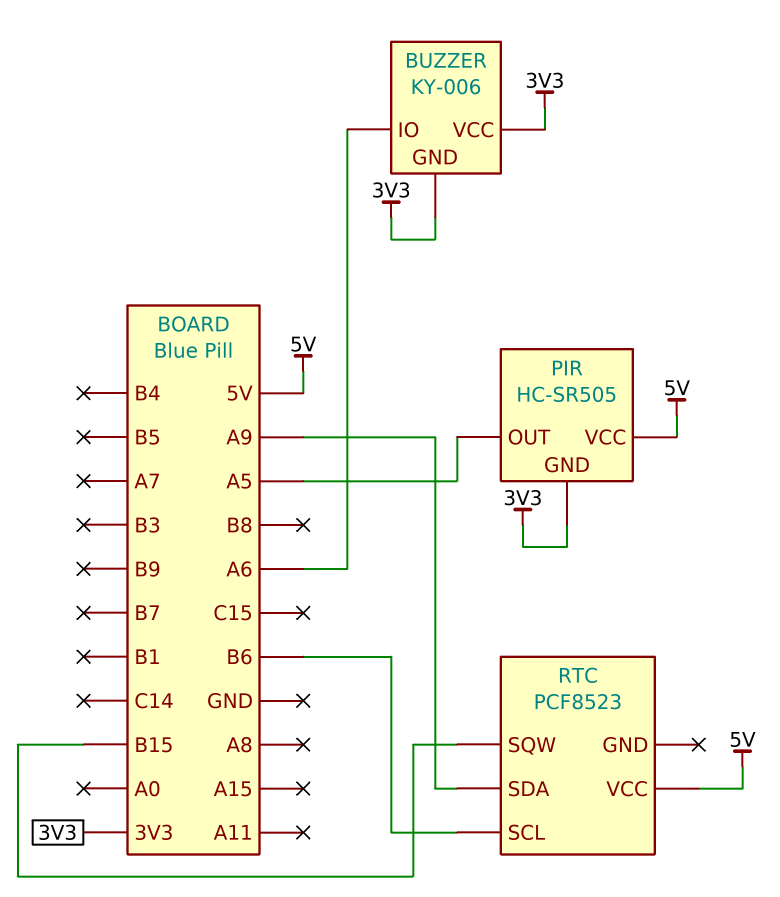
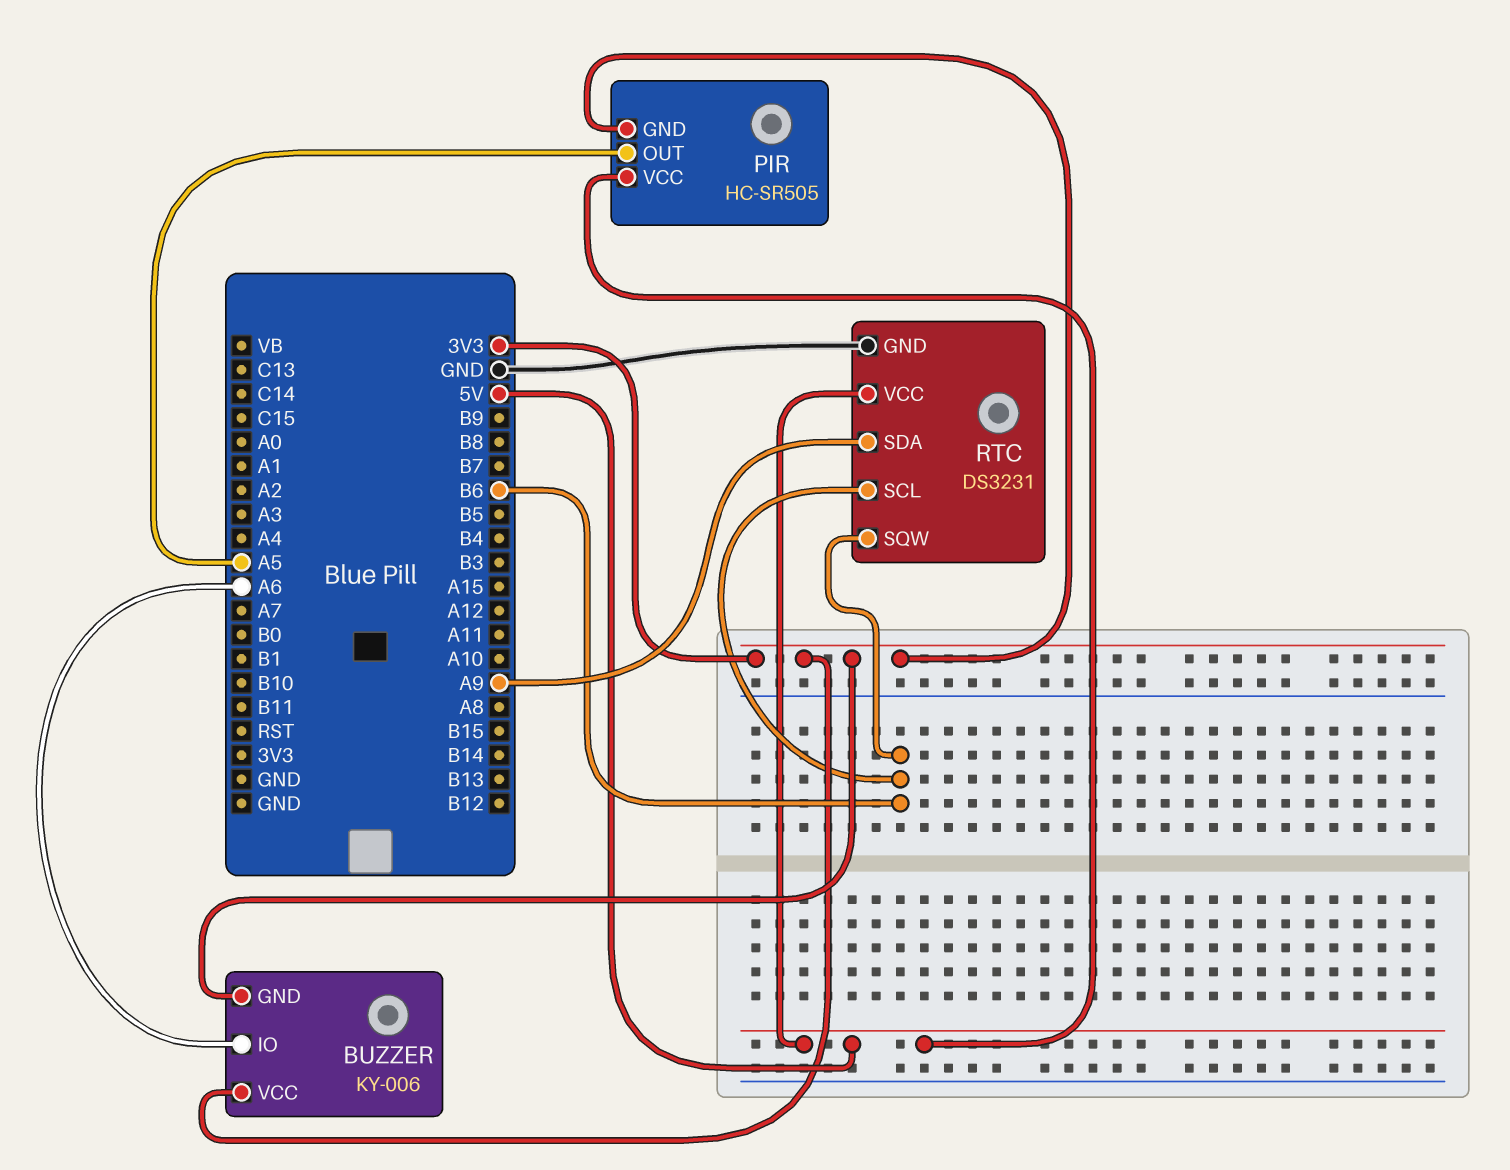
RTC: PCF8523 -> DS3231
RTC pin GND: none -> GND
RTC pin SQW: B15 -> B6

